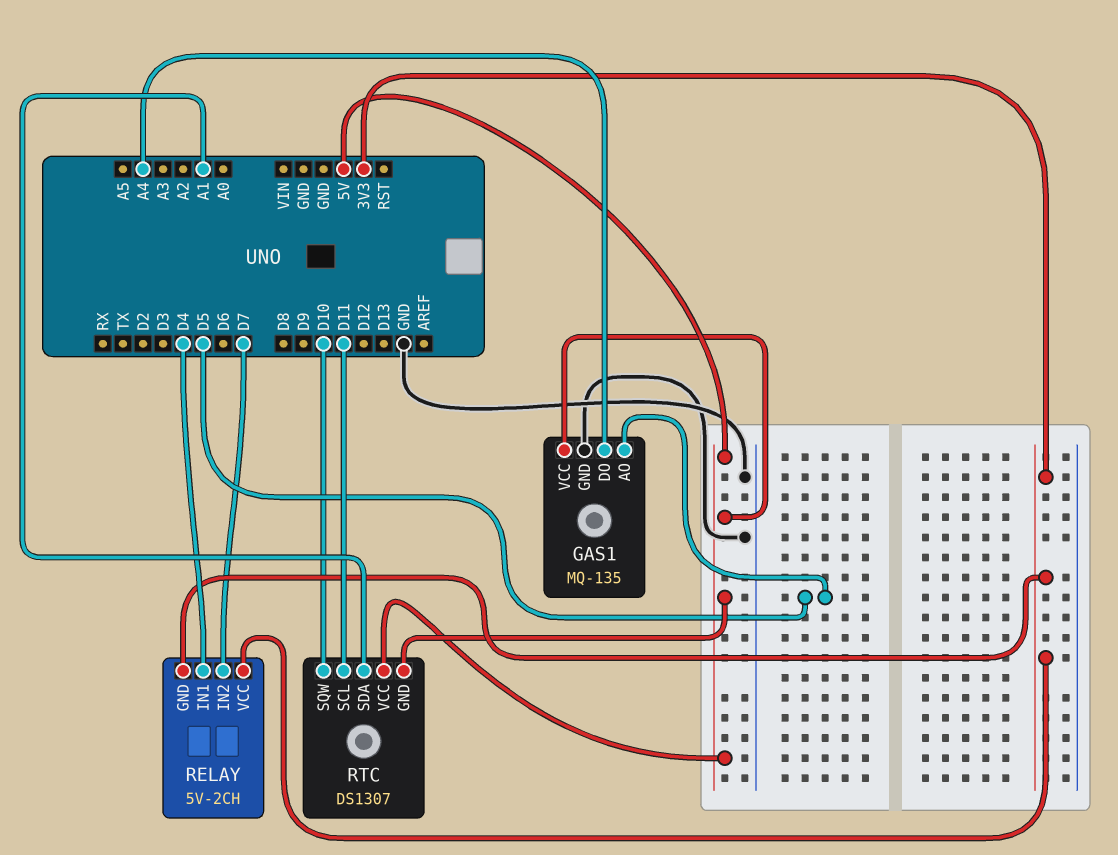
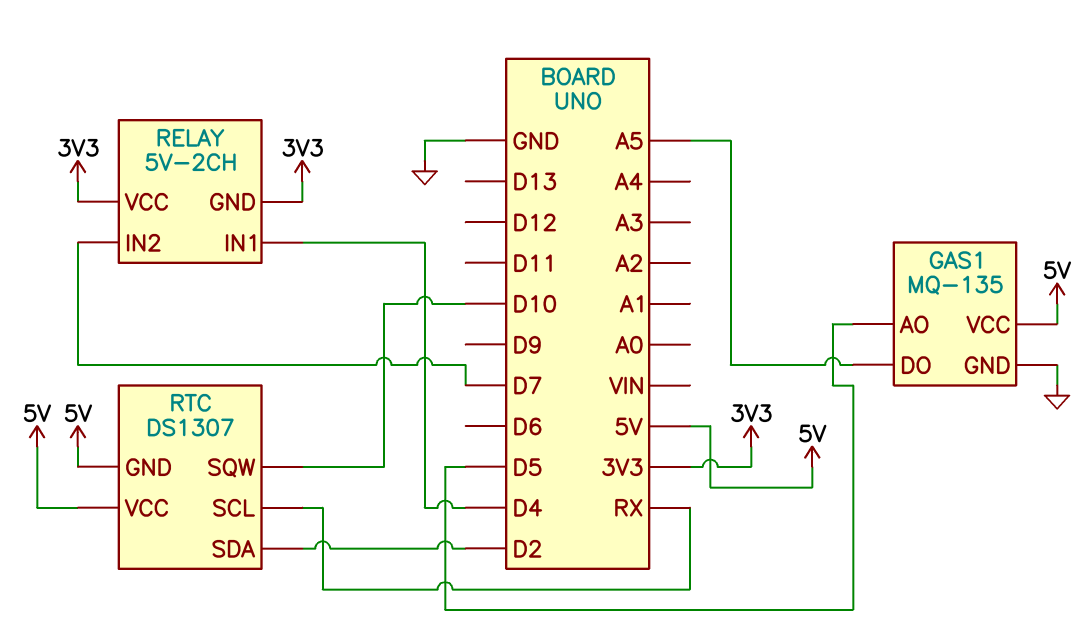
GAS1 pin DO: A4 -> A5
RTC pin SCL: D11 -> RX
RTC pin SDA: A1 -> D2

